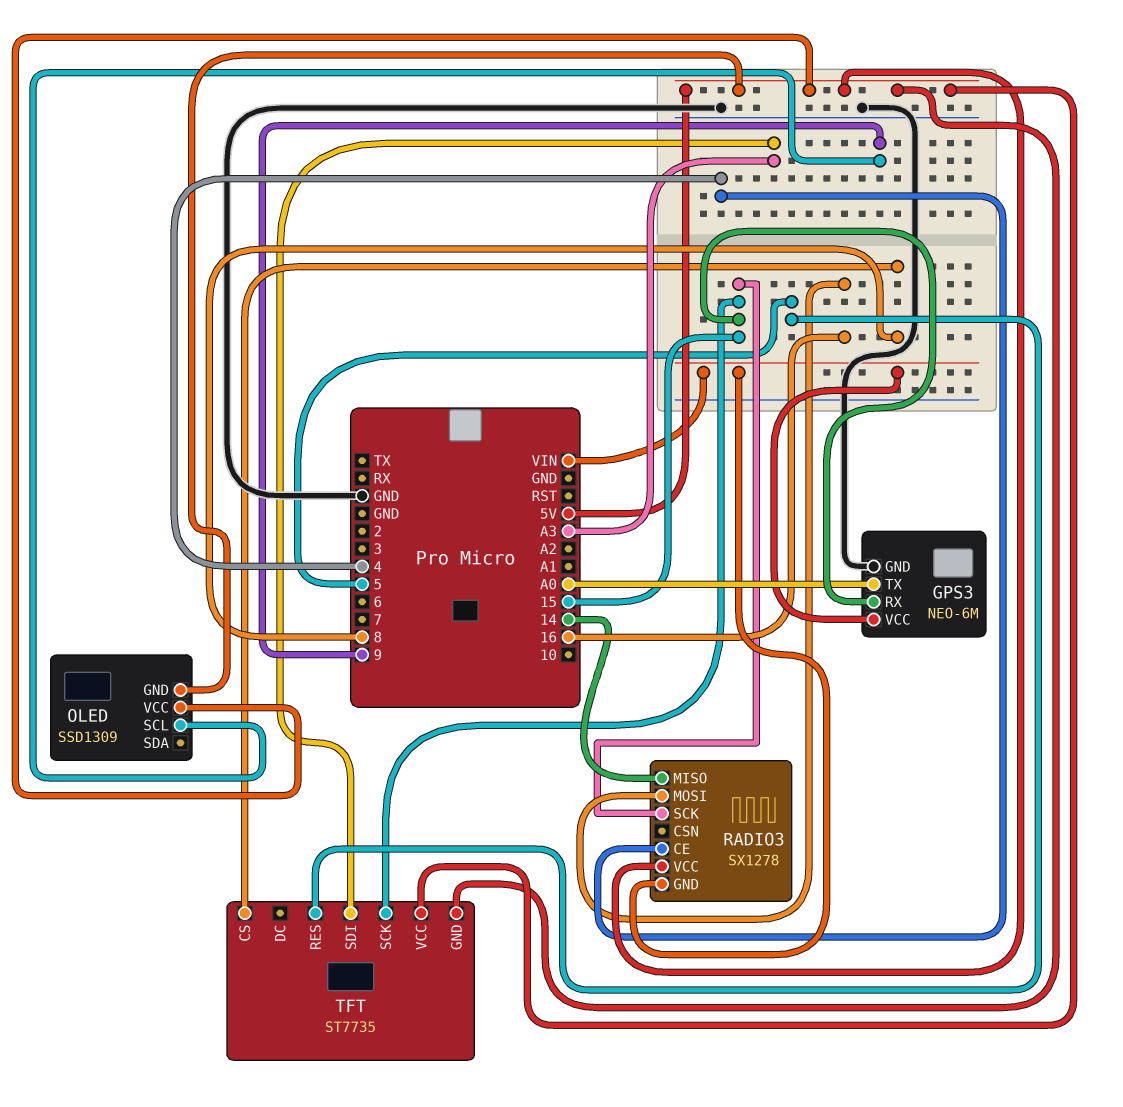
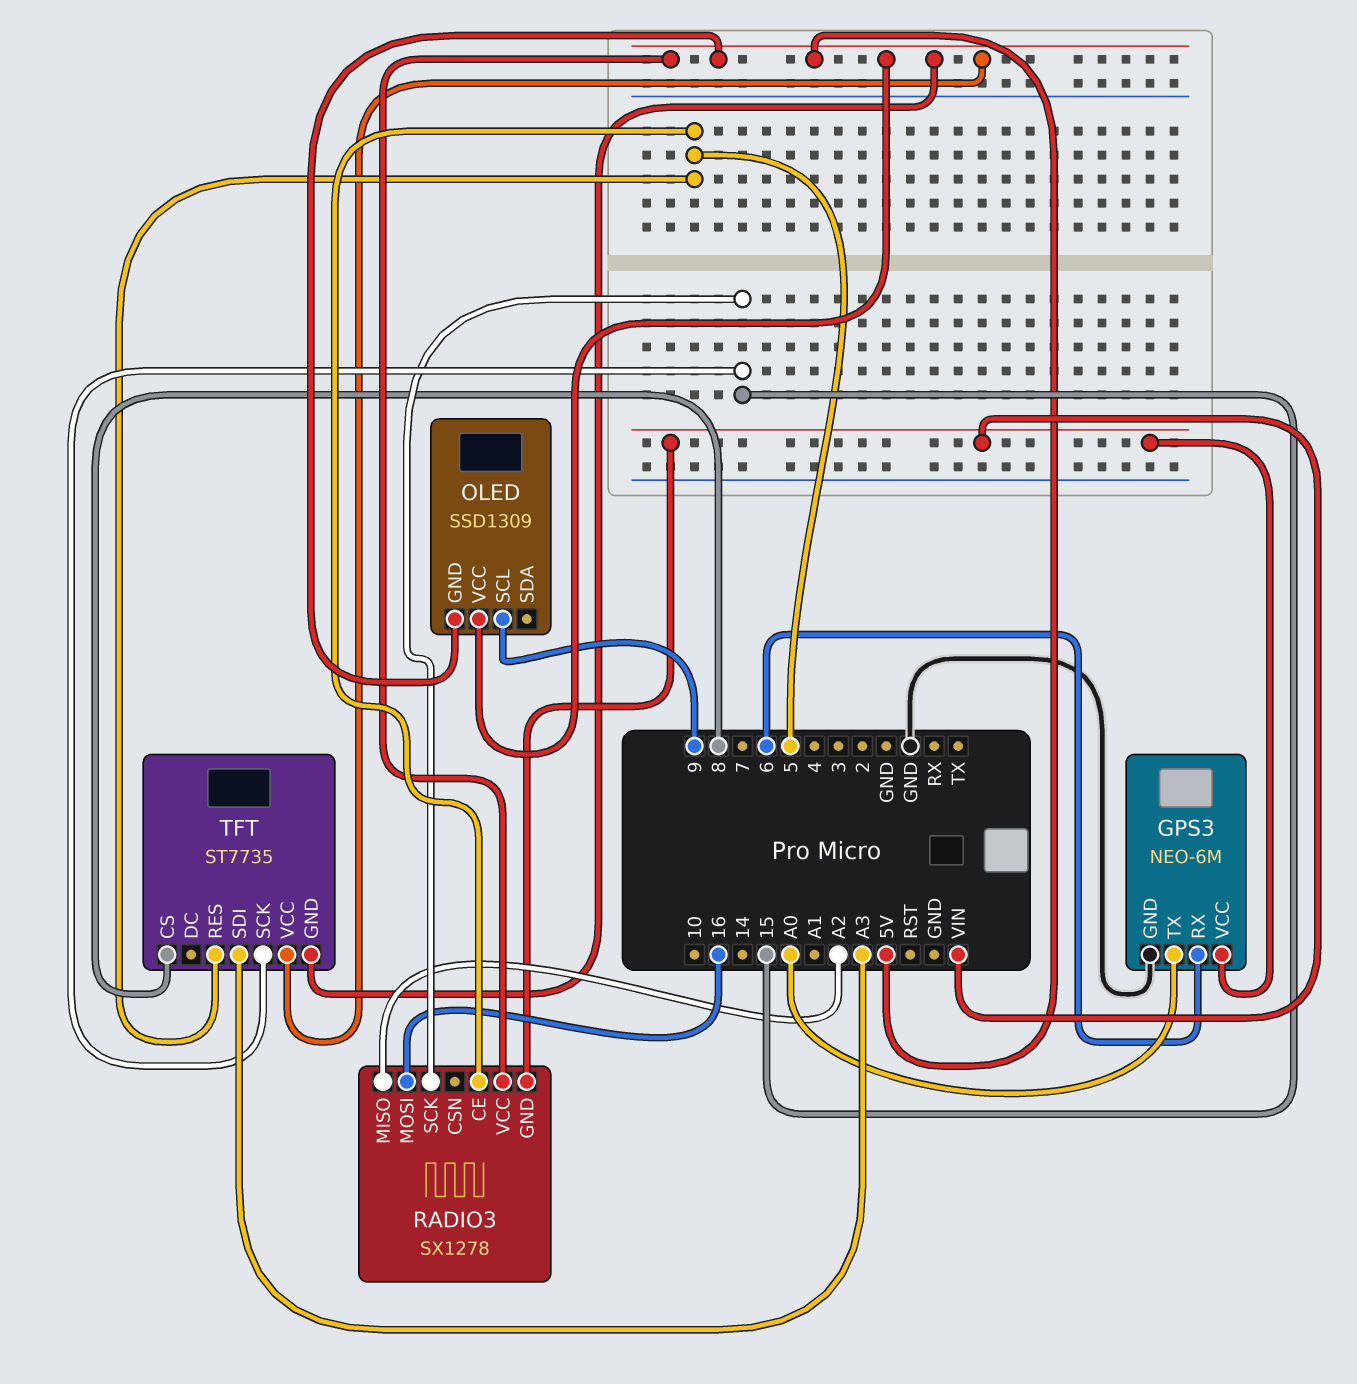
GPS3 pin RX: 15 -> 6
RADIO3 pin CE: 4 -> 5
RADIO3 pin MISO: 14 -> A2

